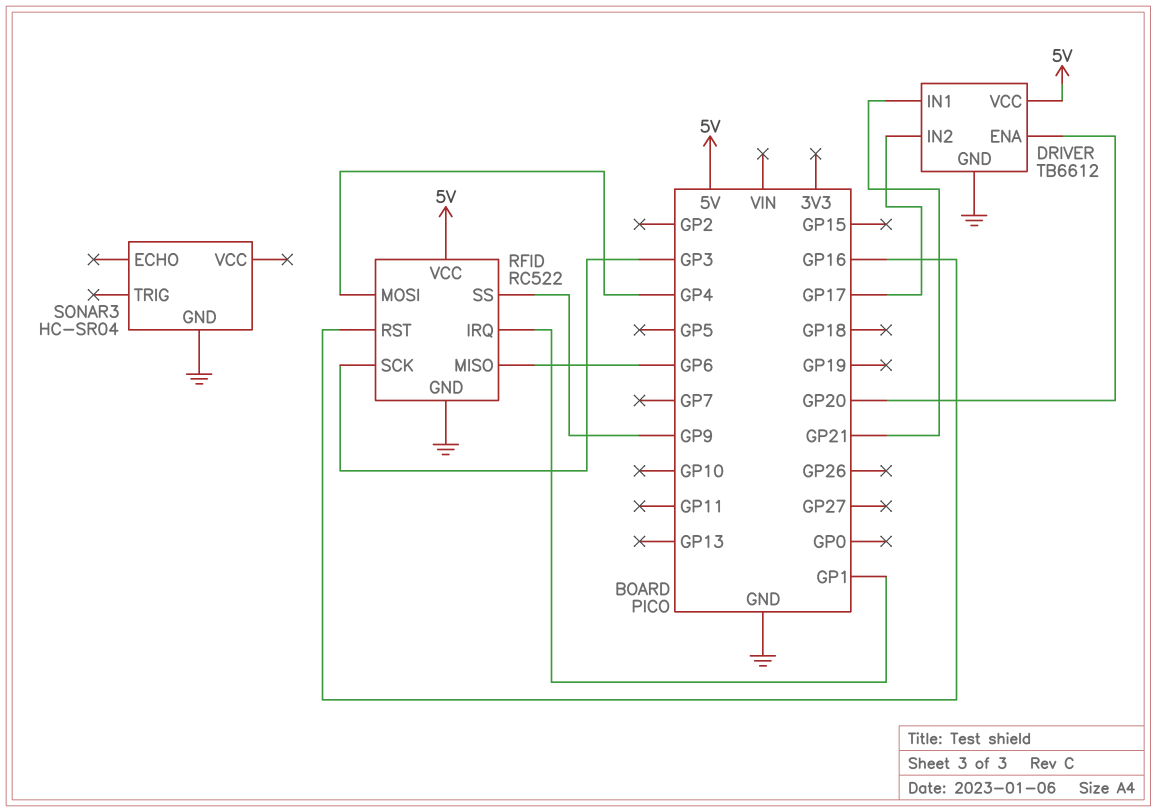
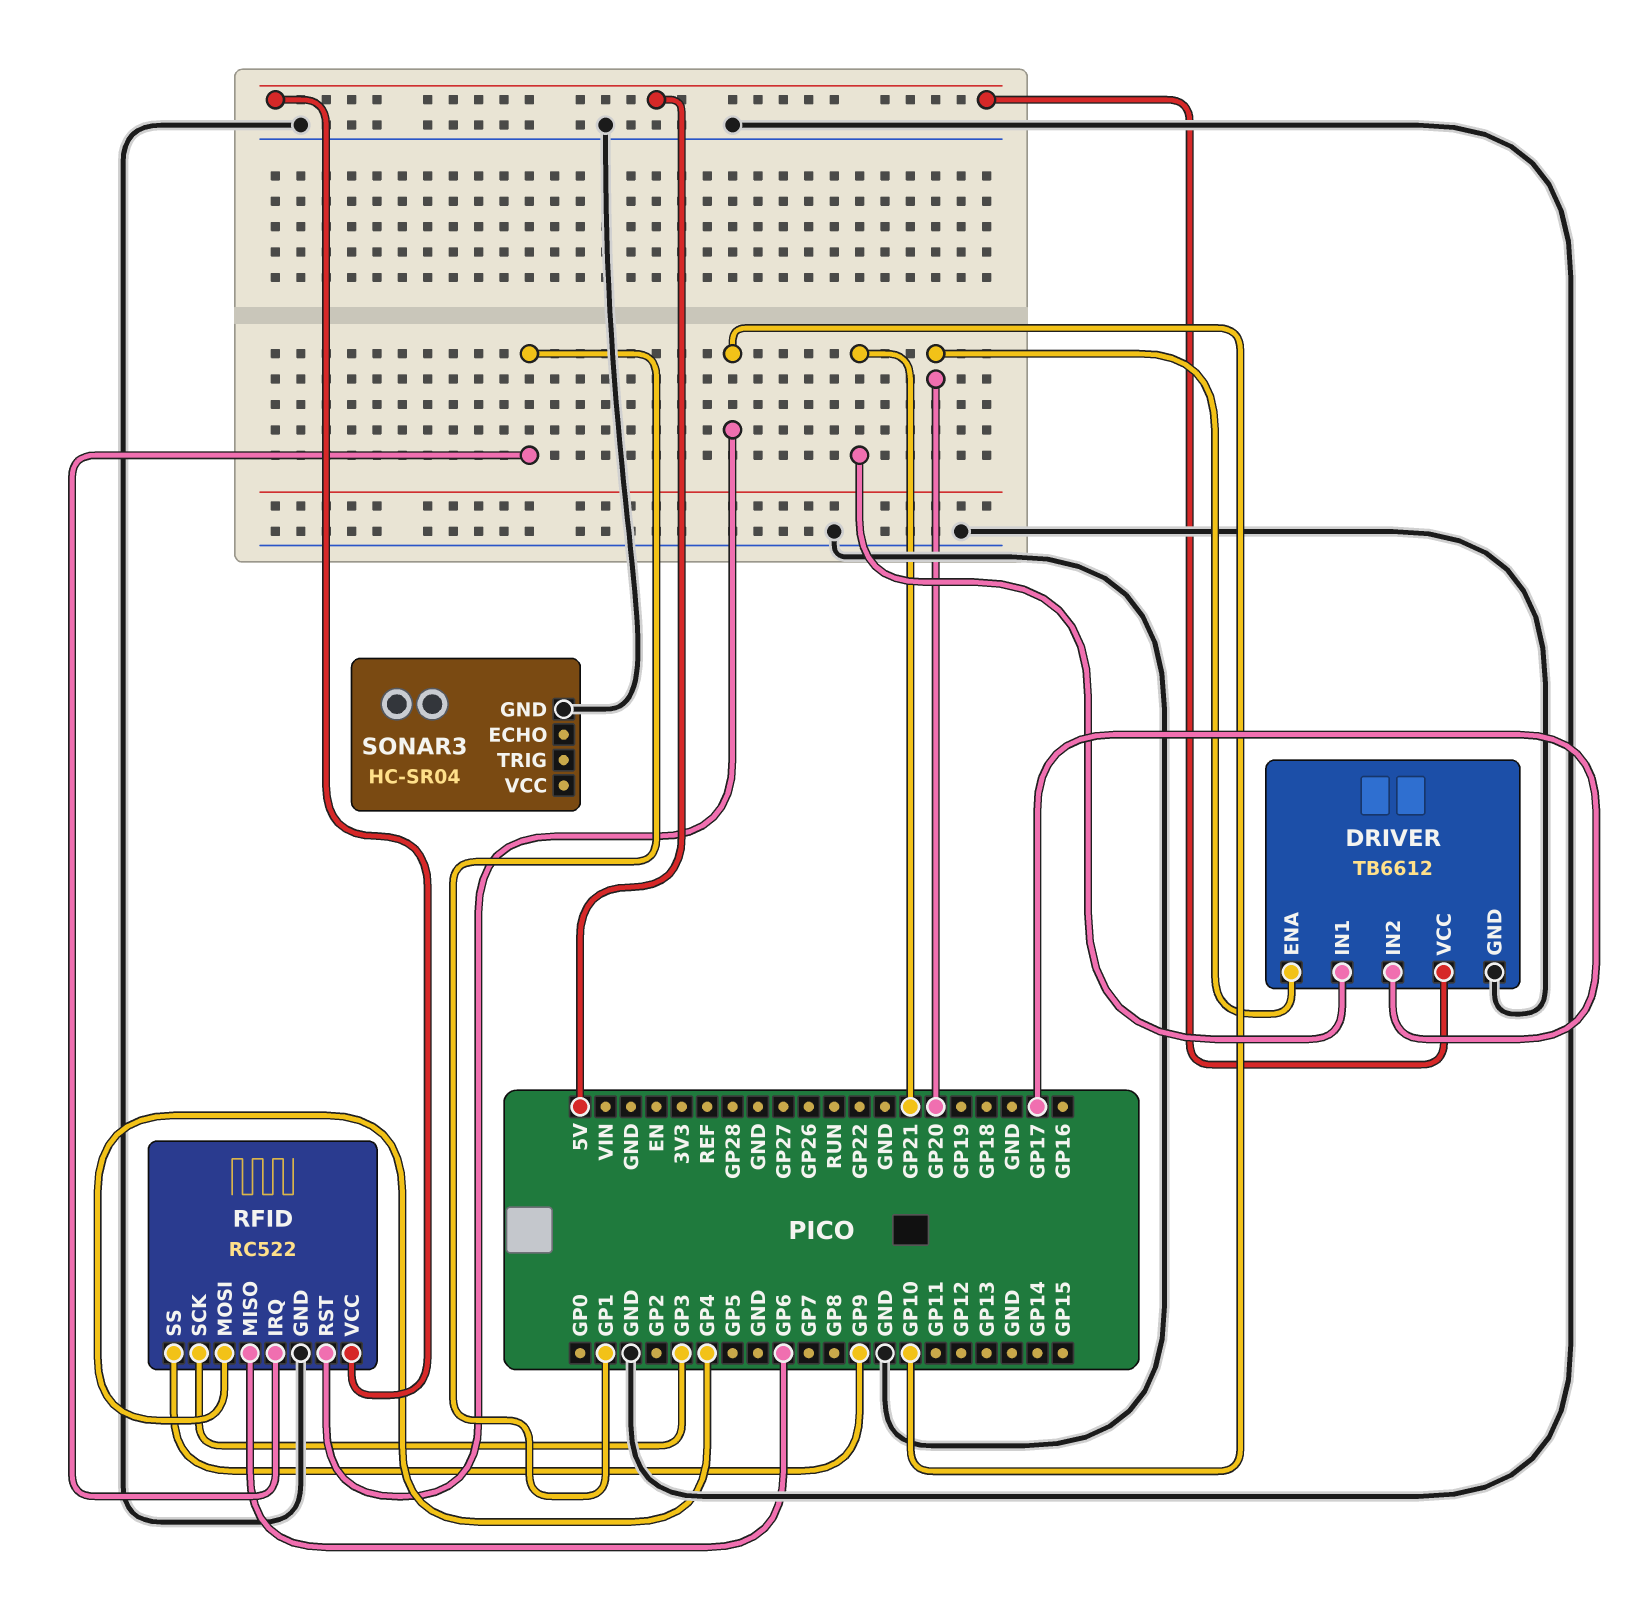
RFID pin RST: GP16 -> GP10

